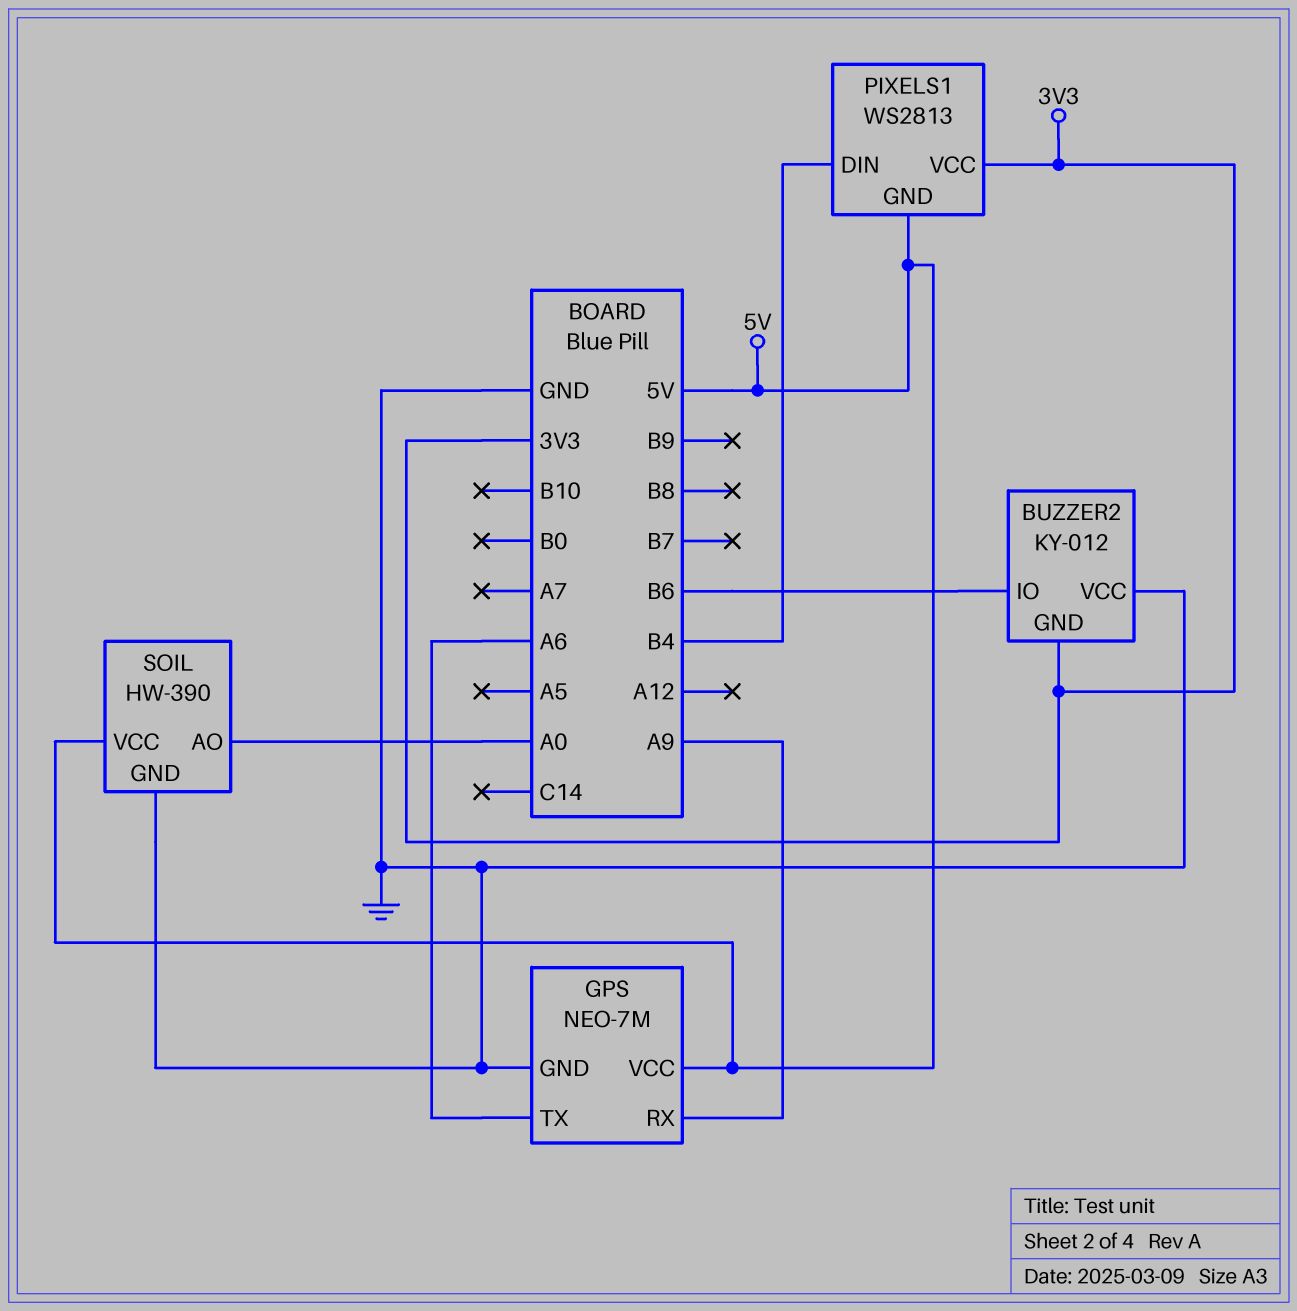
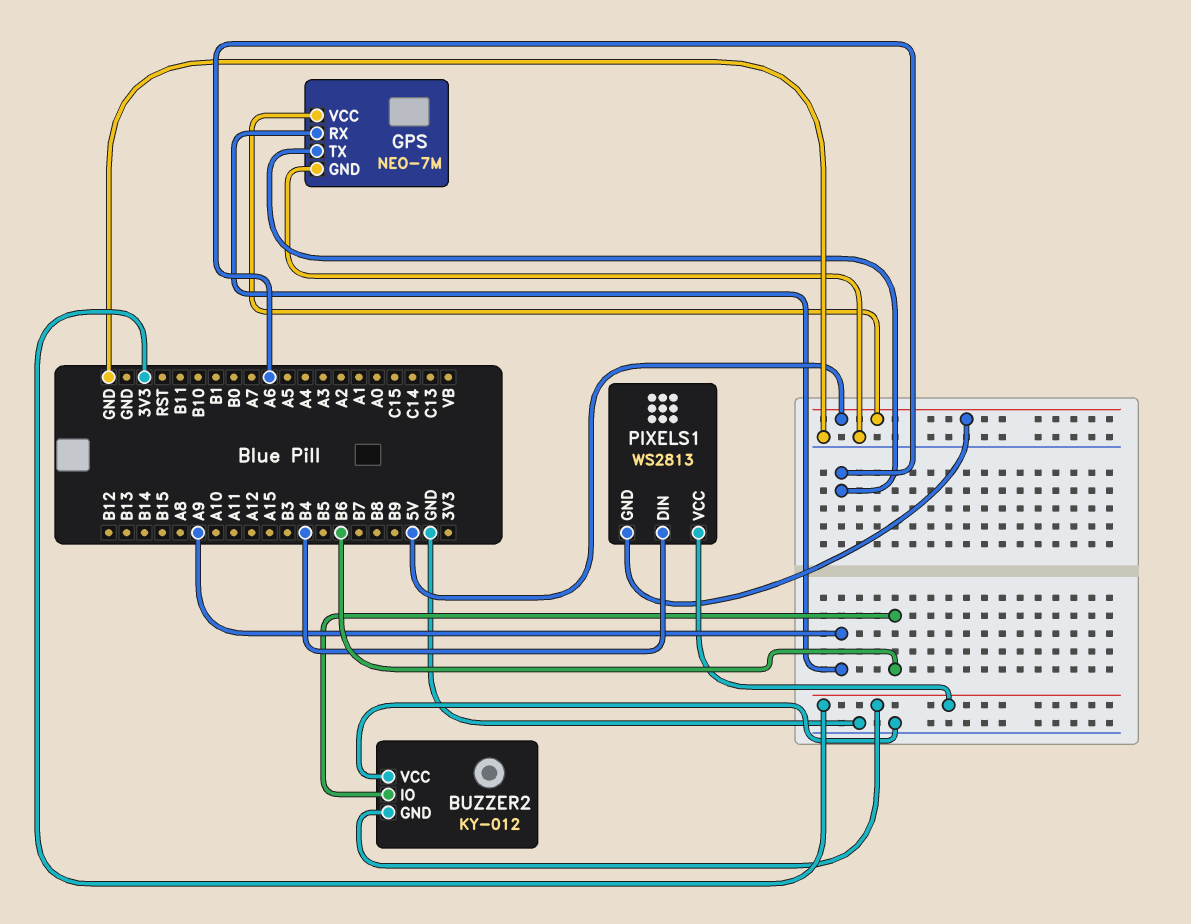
SOIL: HW-390 -> none
SOIL pin AO: A0 -> none
SOIL pin GND: GND -> none
SOIL pin VCC: 5V -> none

